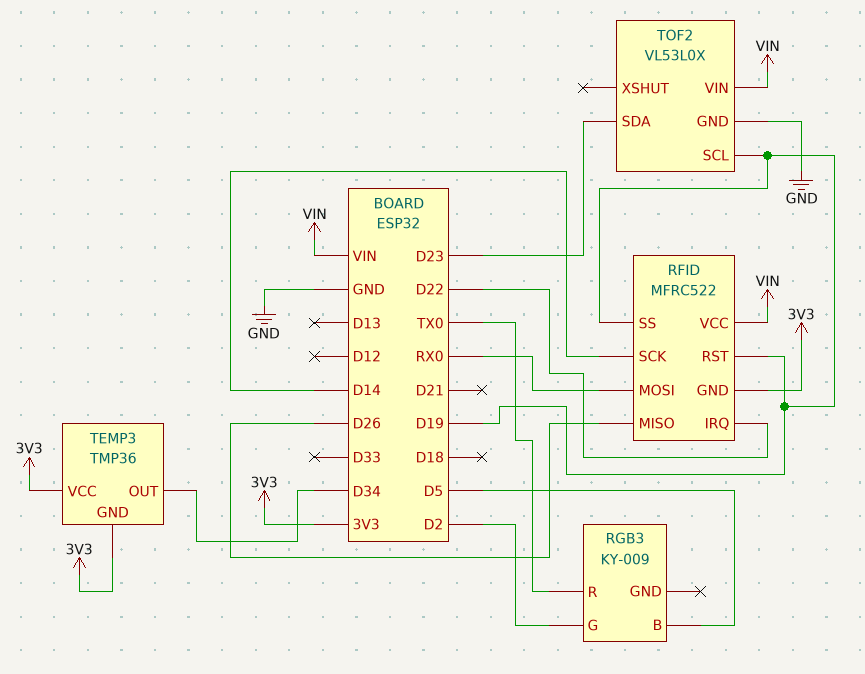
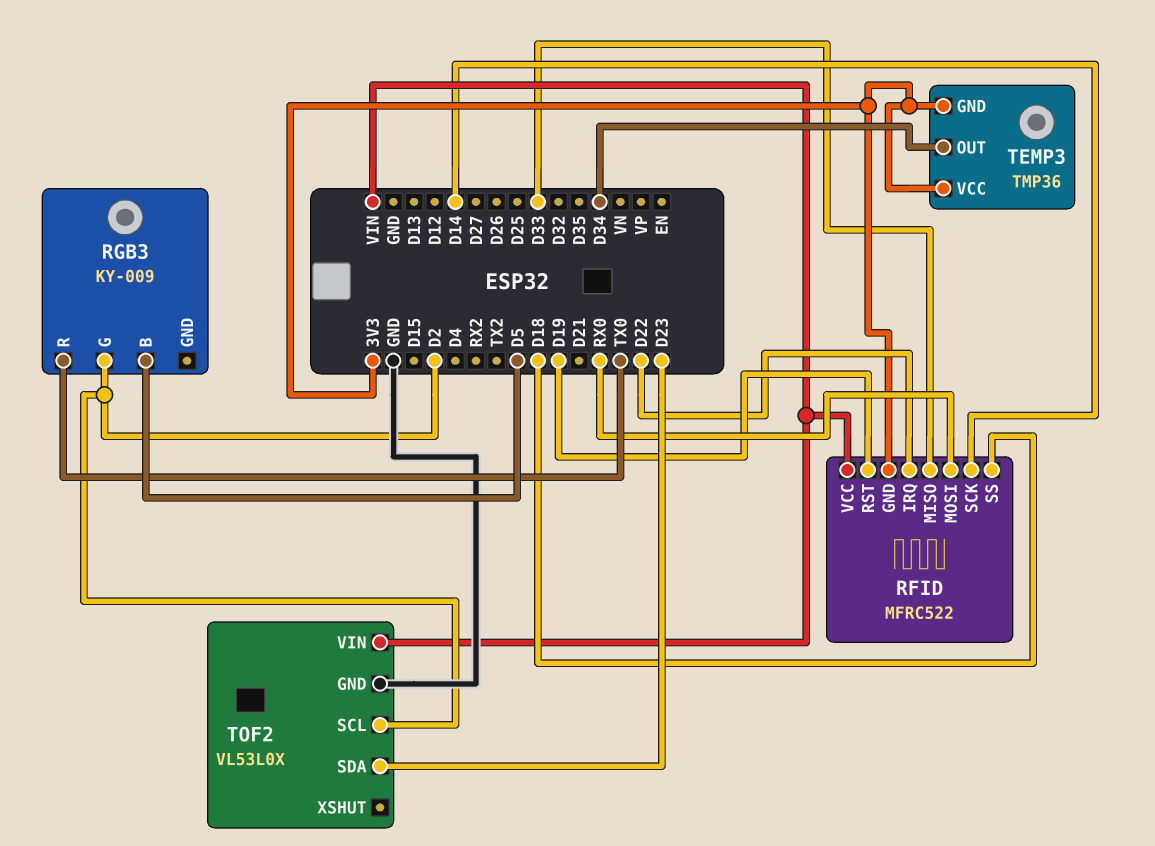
RFID pin MISO: D26 -> D33
RFID pin SS: D19 -> D18
TOF2 pin SCL: D19 -> D2

